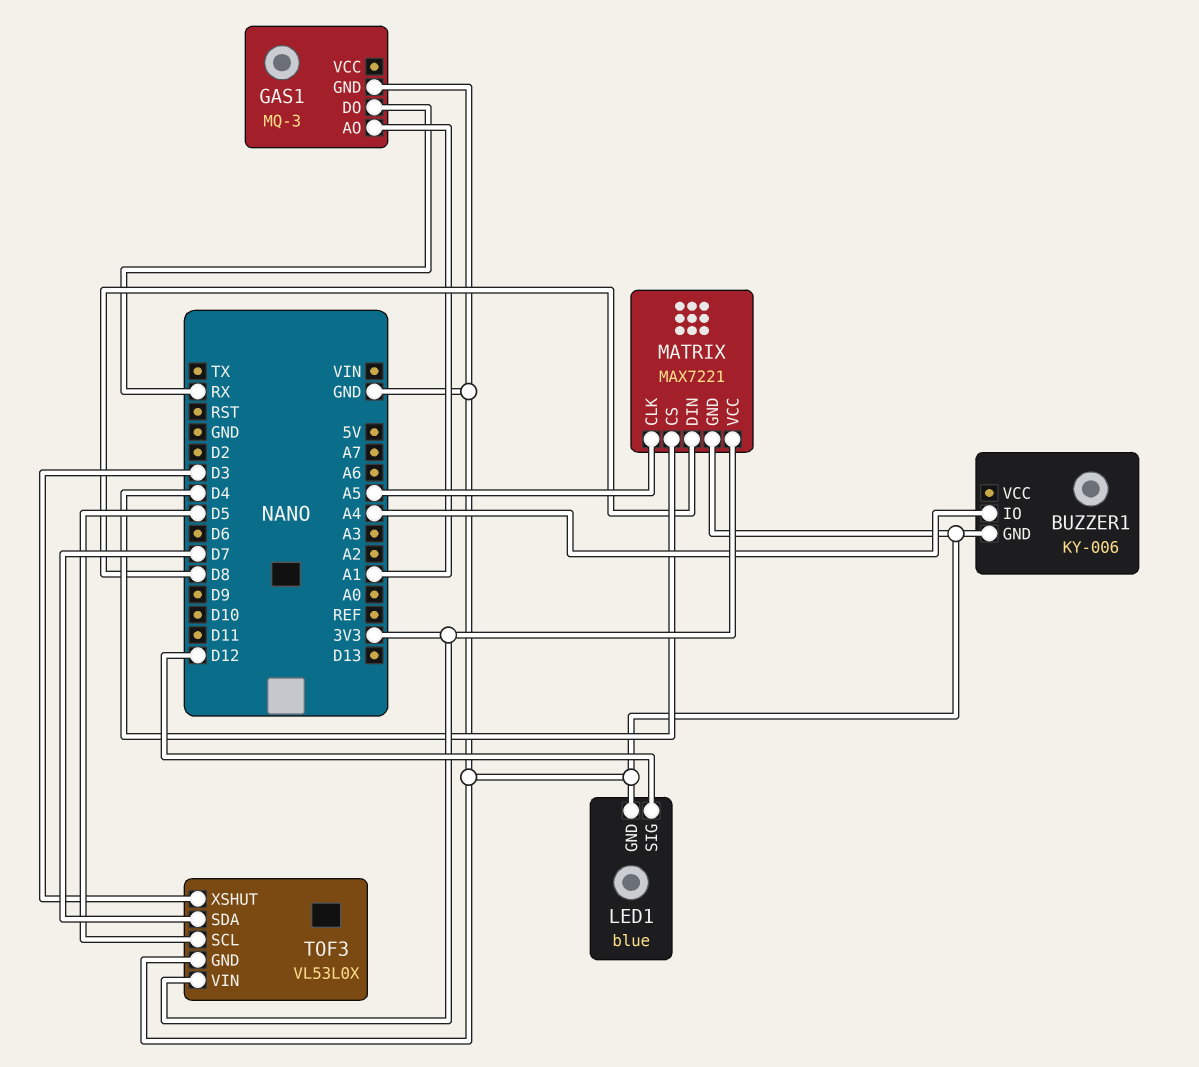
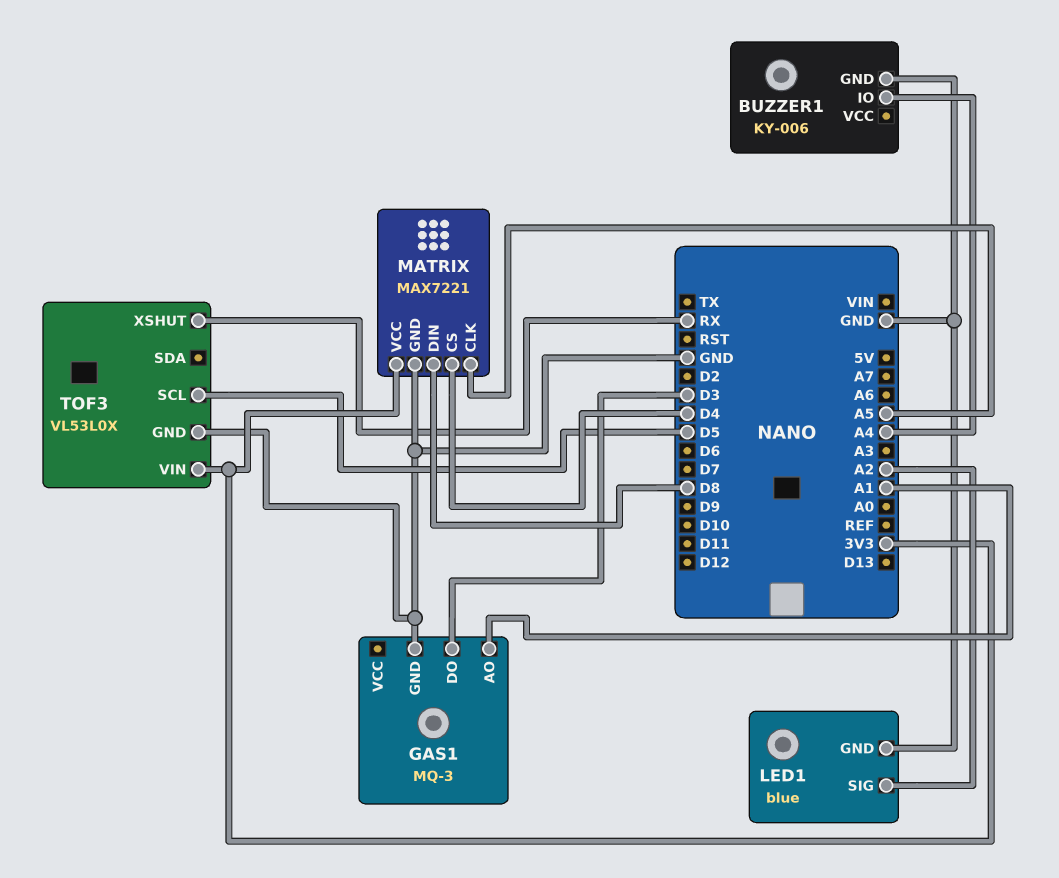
GAS1 pin DO: RX -> D3
LED1 pin SIG: D12 -> A2
TOF3 pin SDA: D7 -> none
TOF3 pin XSHUT: D3 -> RX

